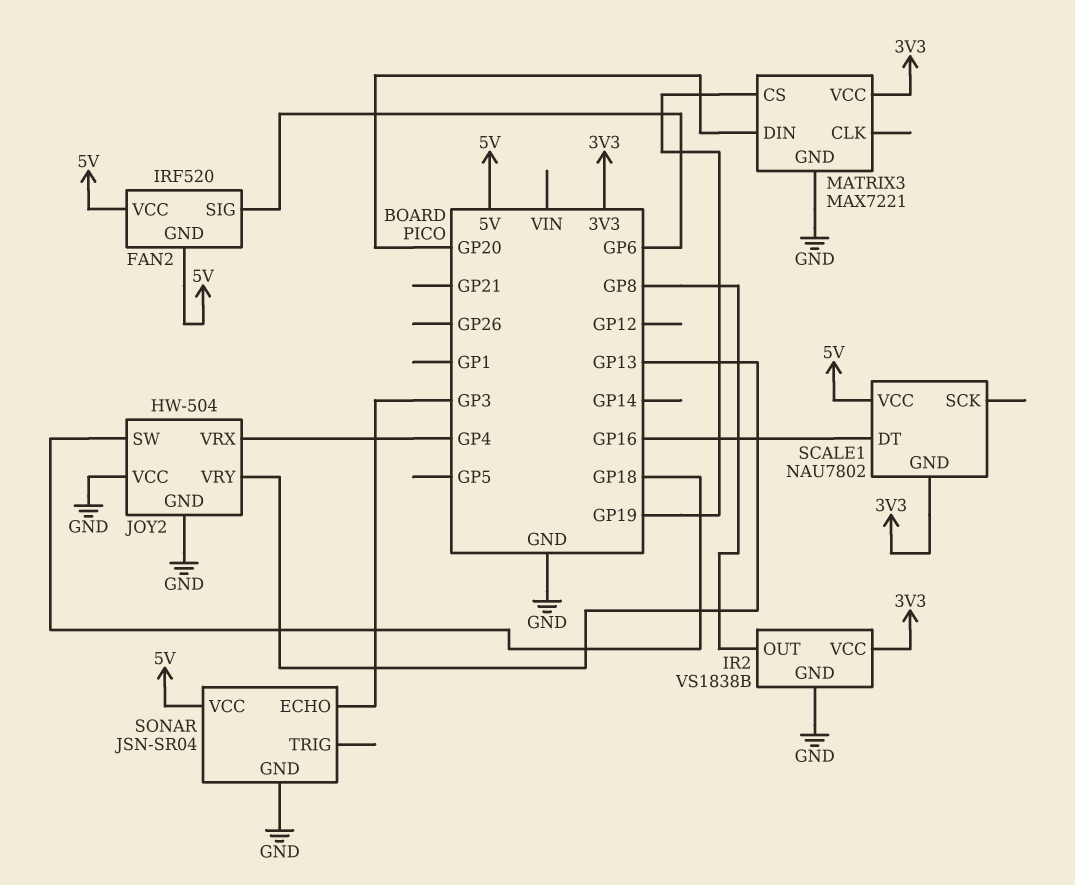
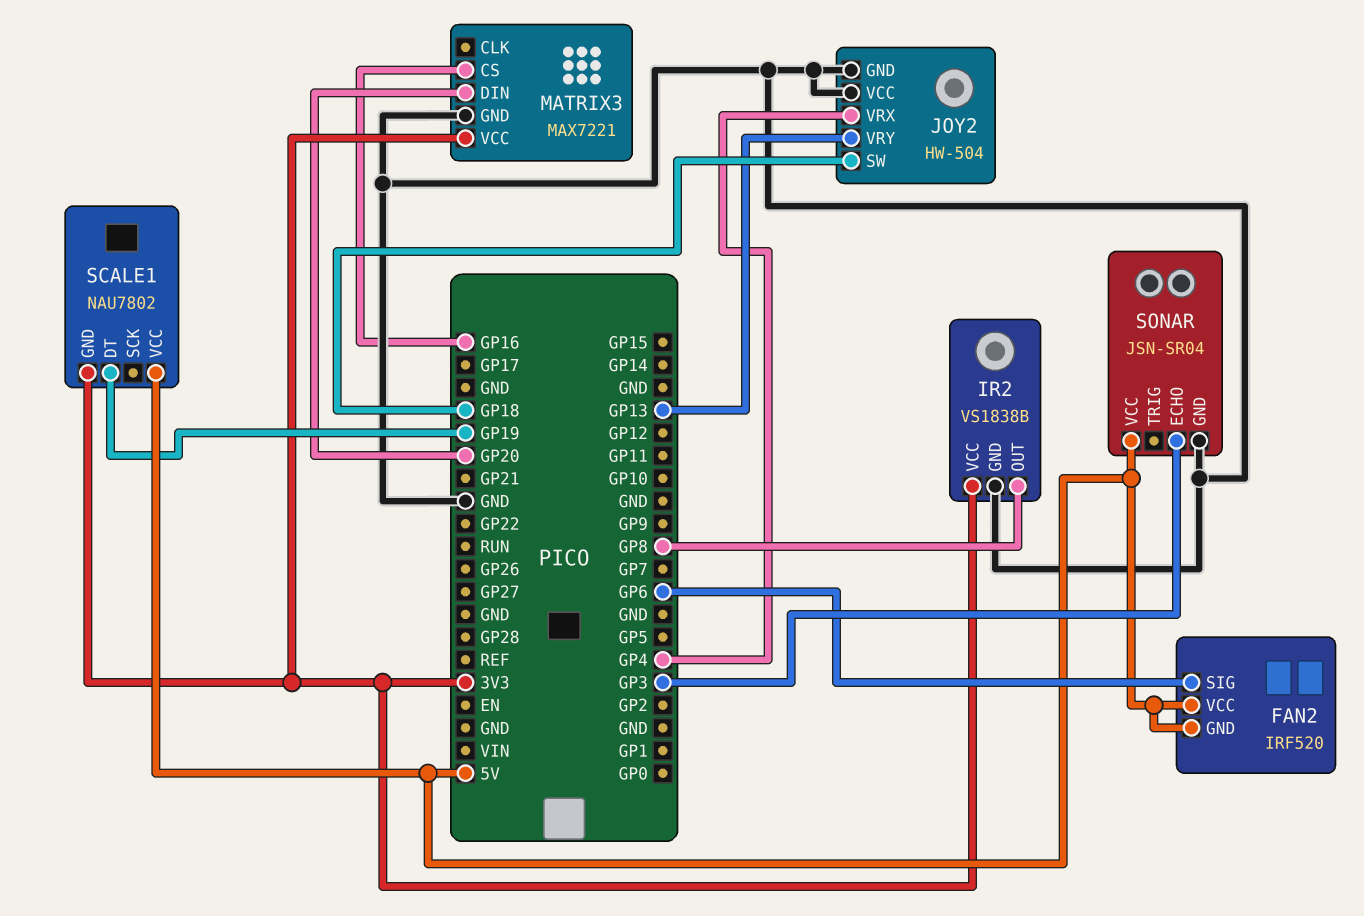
MATRIX3 pin CS: GP19 -> GP16
SCALE1 pin DT: GP16 -> GP19

